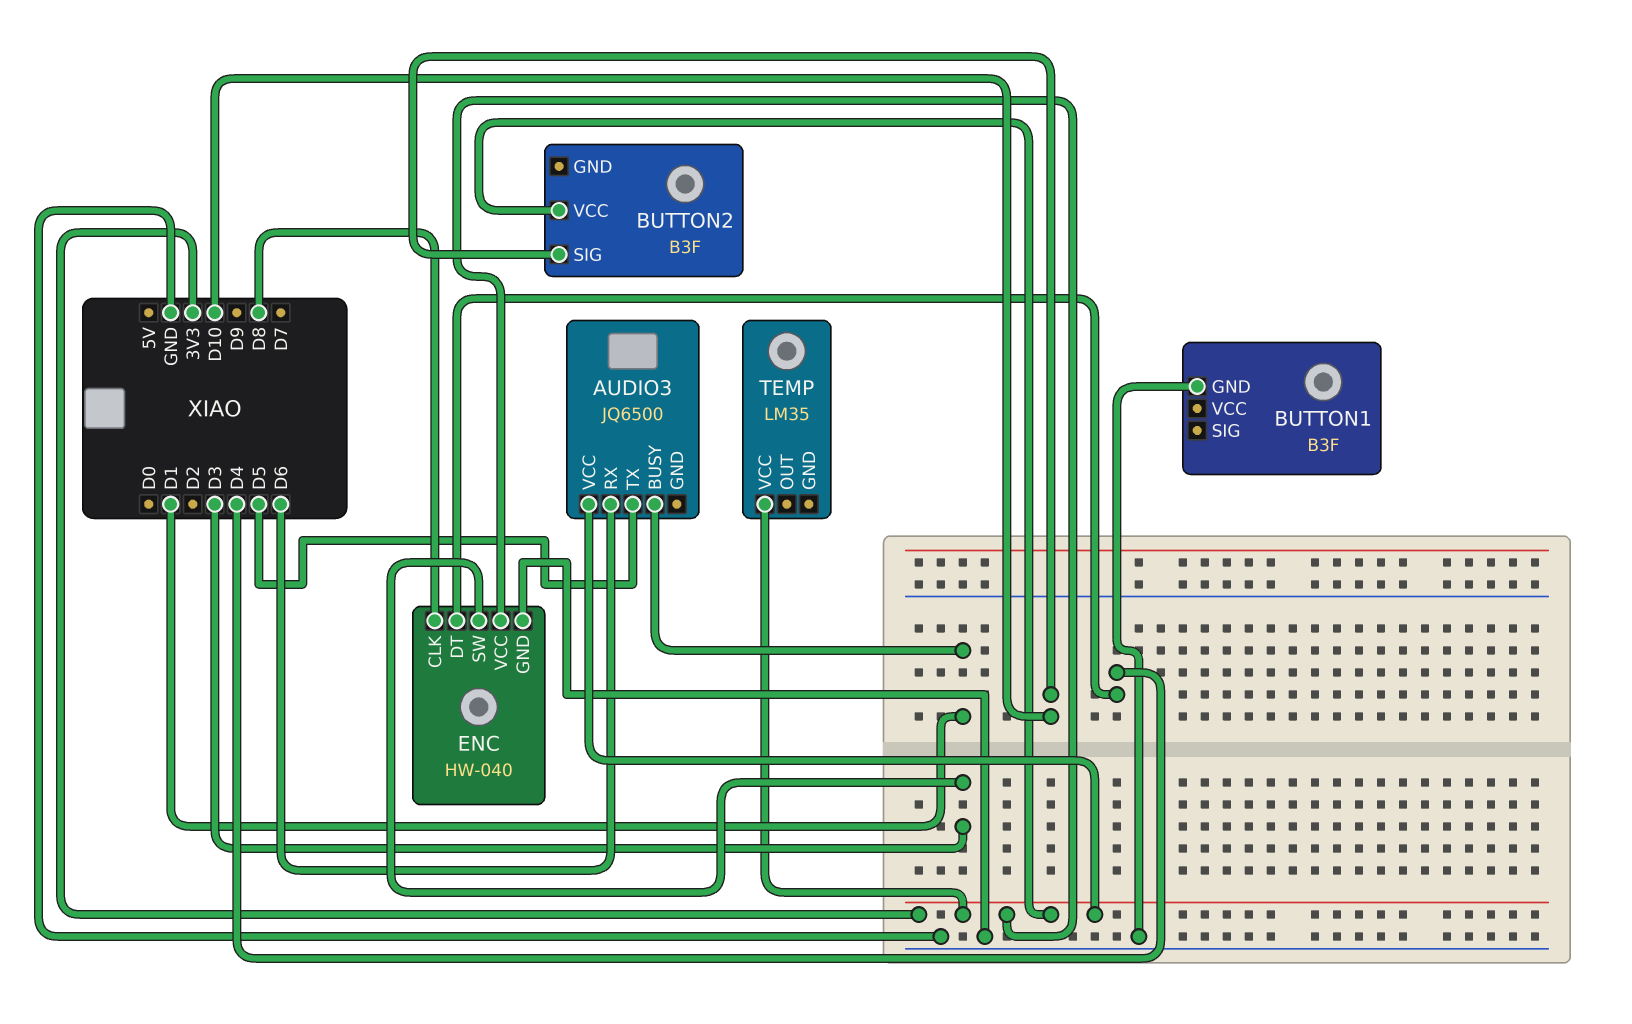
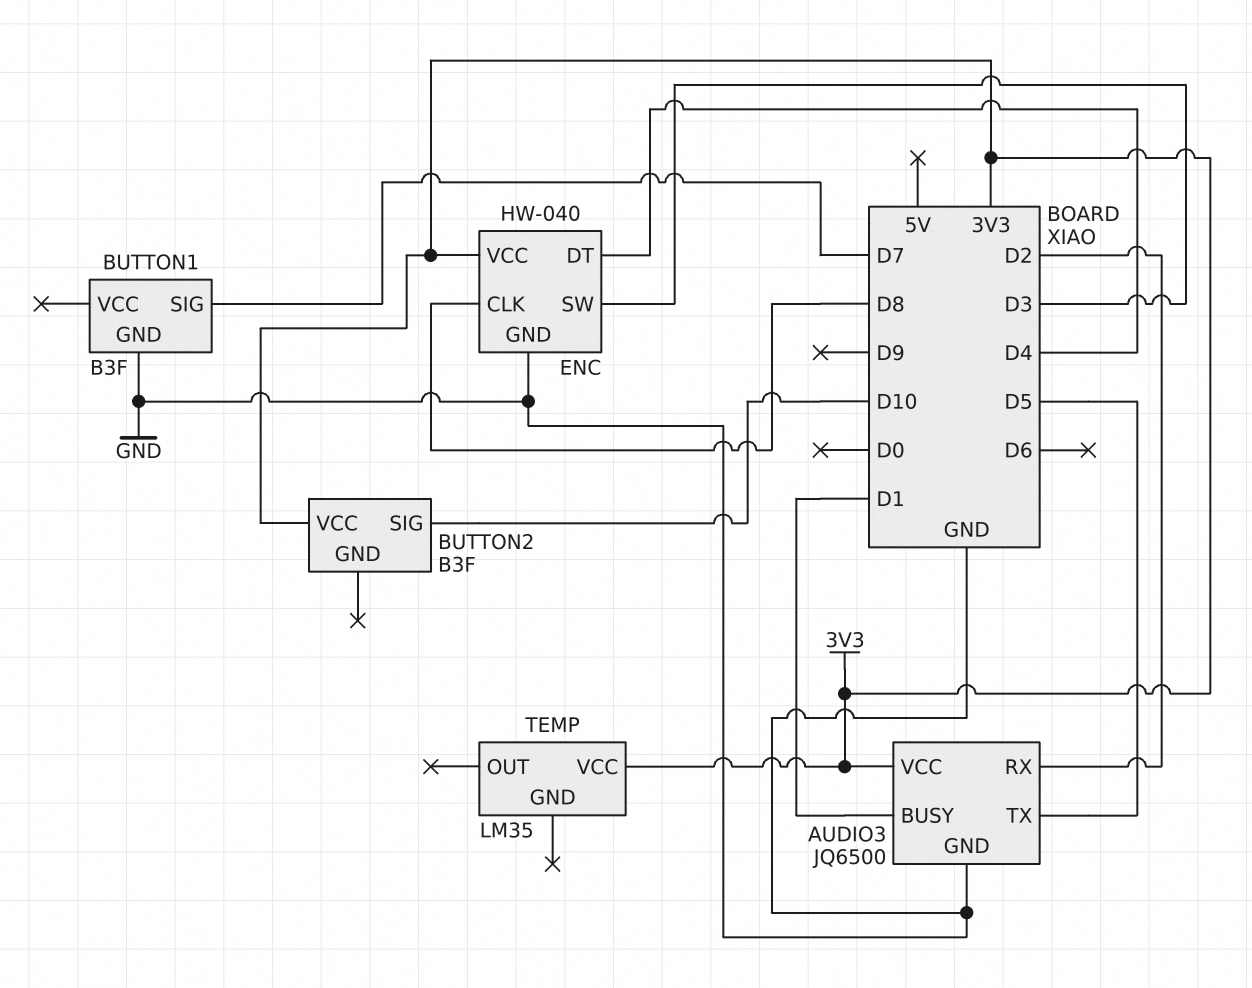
AUDIO3 pin GND: none -> GND
AUDIO3 pin RX: D6 -> D2
BUTTON1 pin SIG: none -> D7

